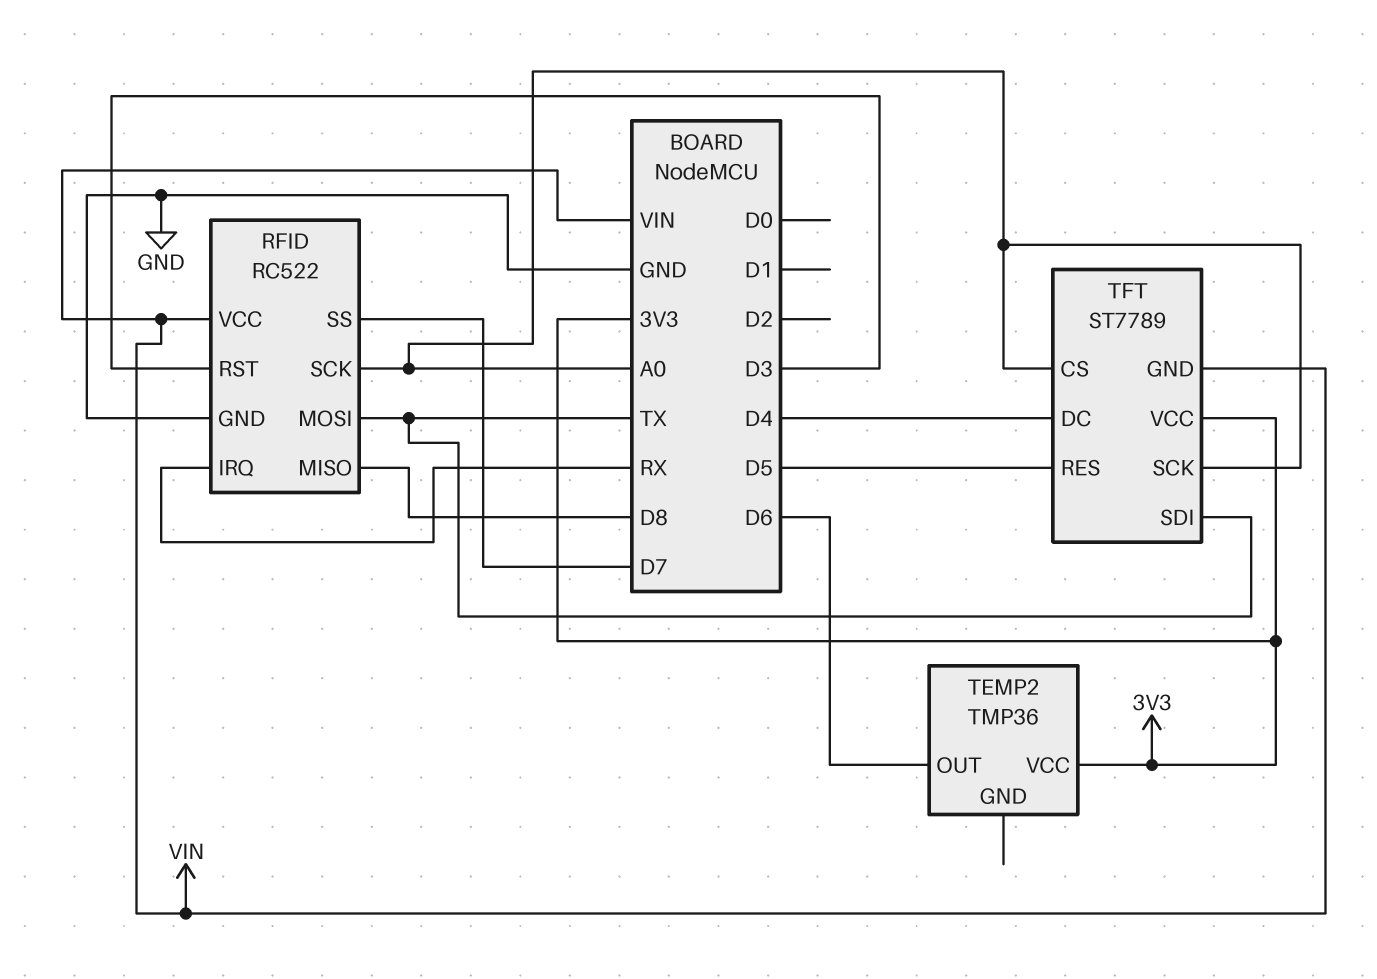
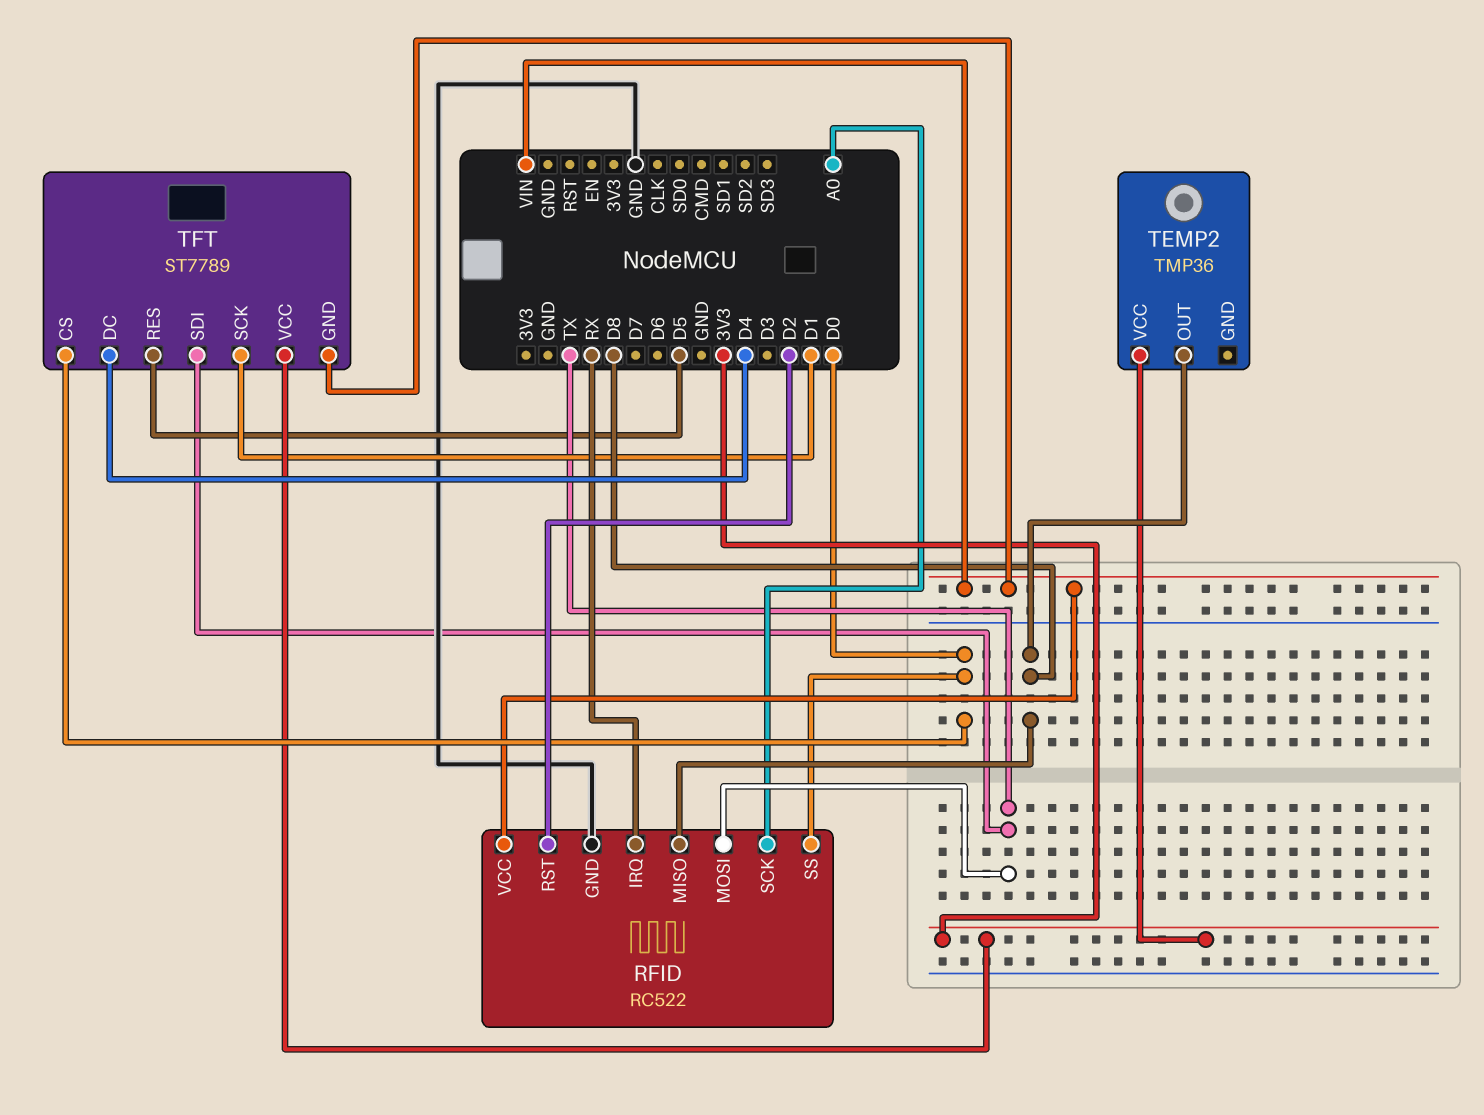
RFID pin RST: D3 -> D2
RFID pin SS: D7 -> D0
TEMP2 pin OUT: D6 -> D8
TFT pin CS: A0 -> D0
TFT pin SCK: A0 -> D1

